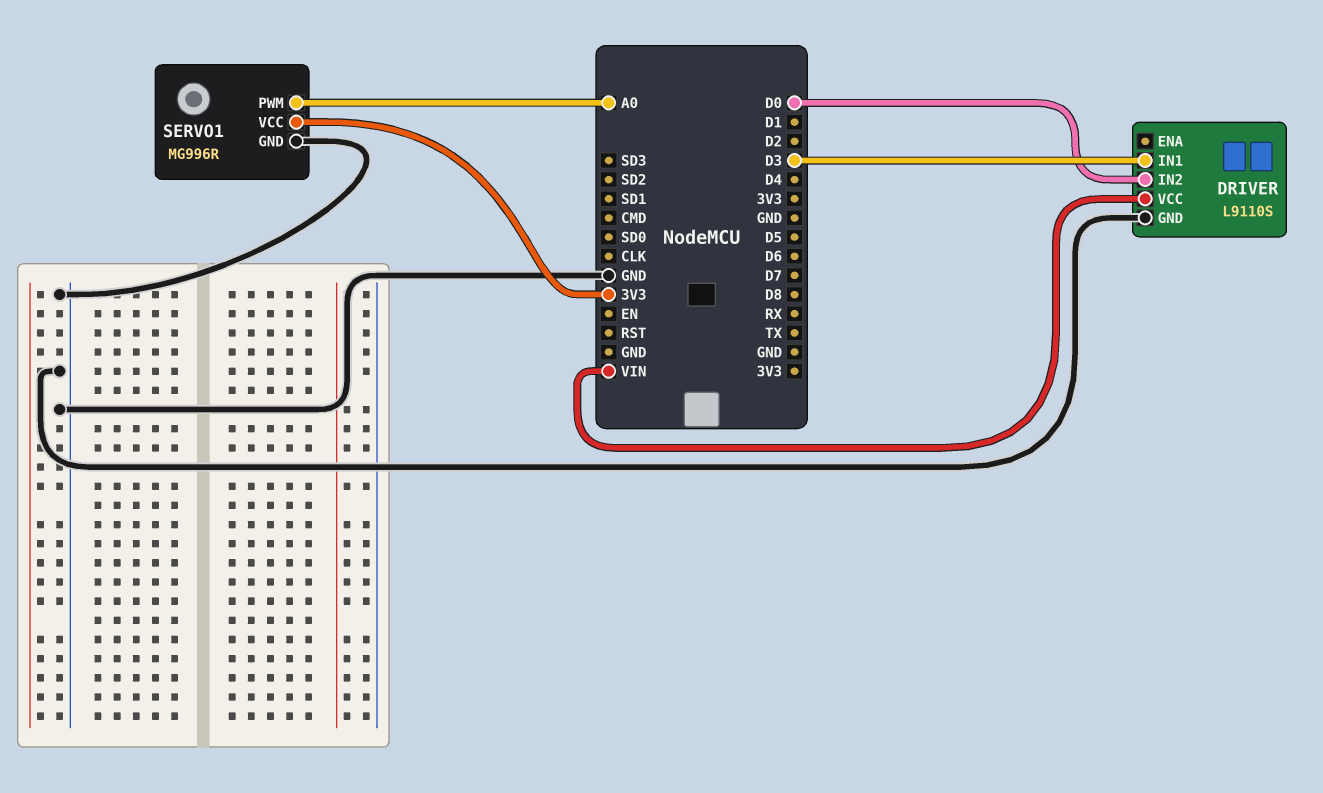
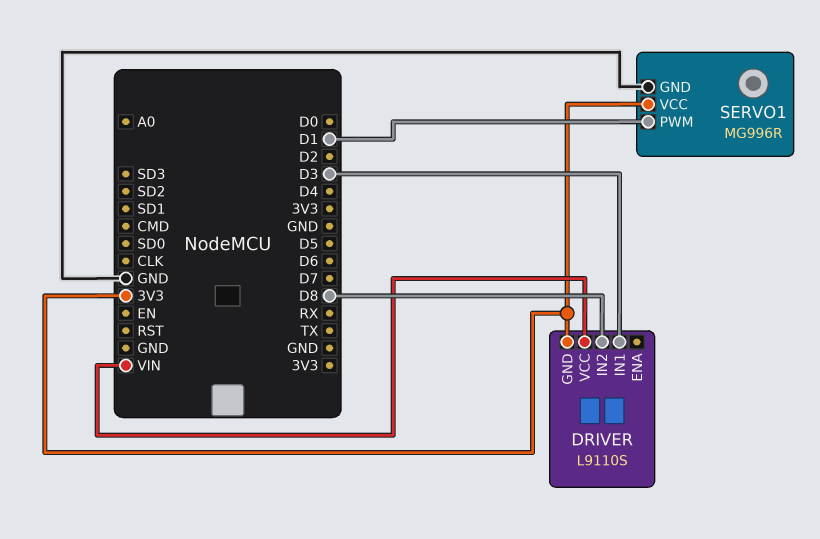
DRIVER pin GND: GND -> 3V3
DRIVER pin IN2: D0 -> D8
SERVO1 pin PWM: A0 -> D1

